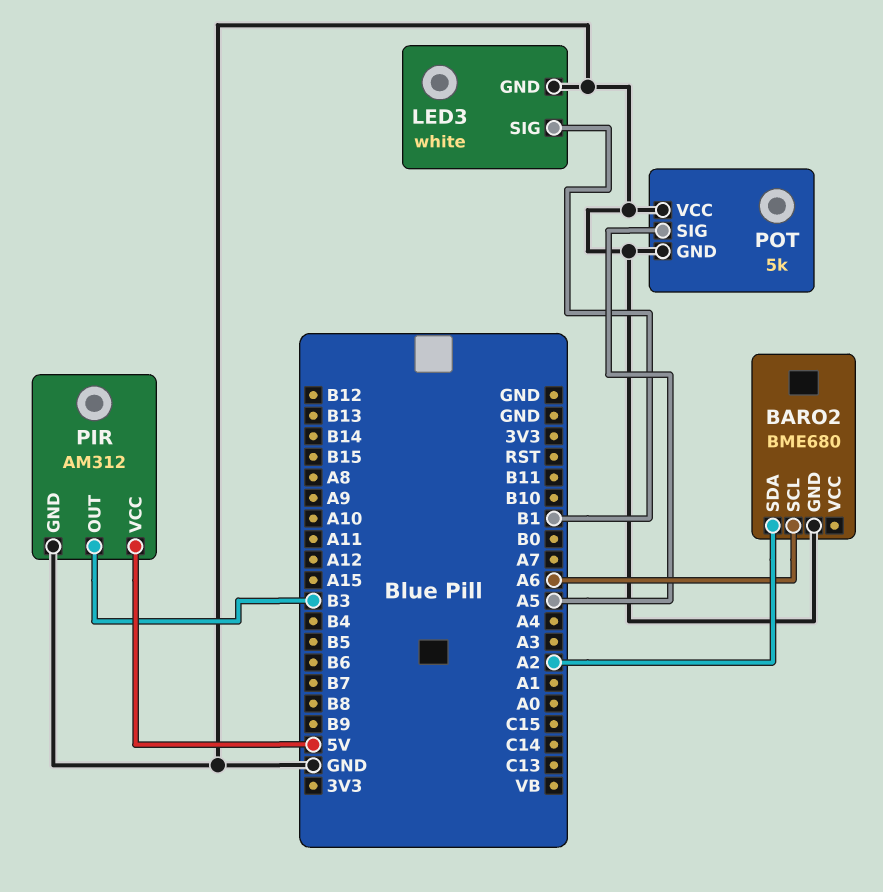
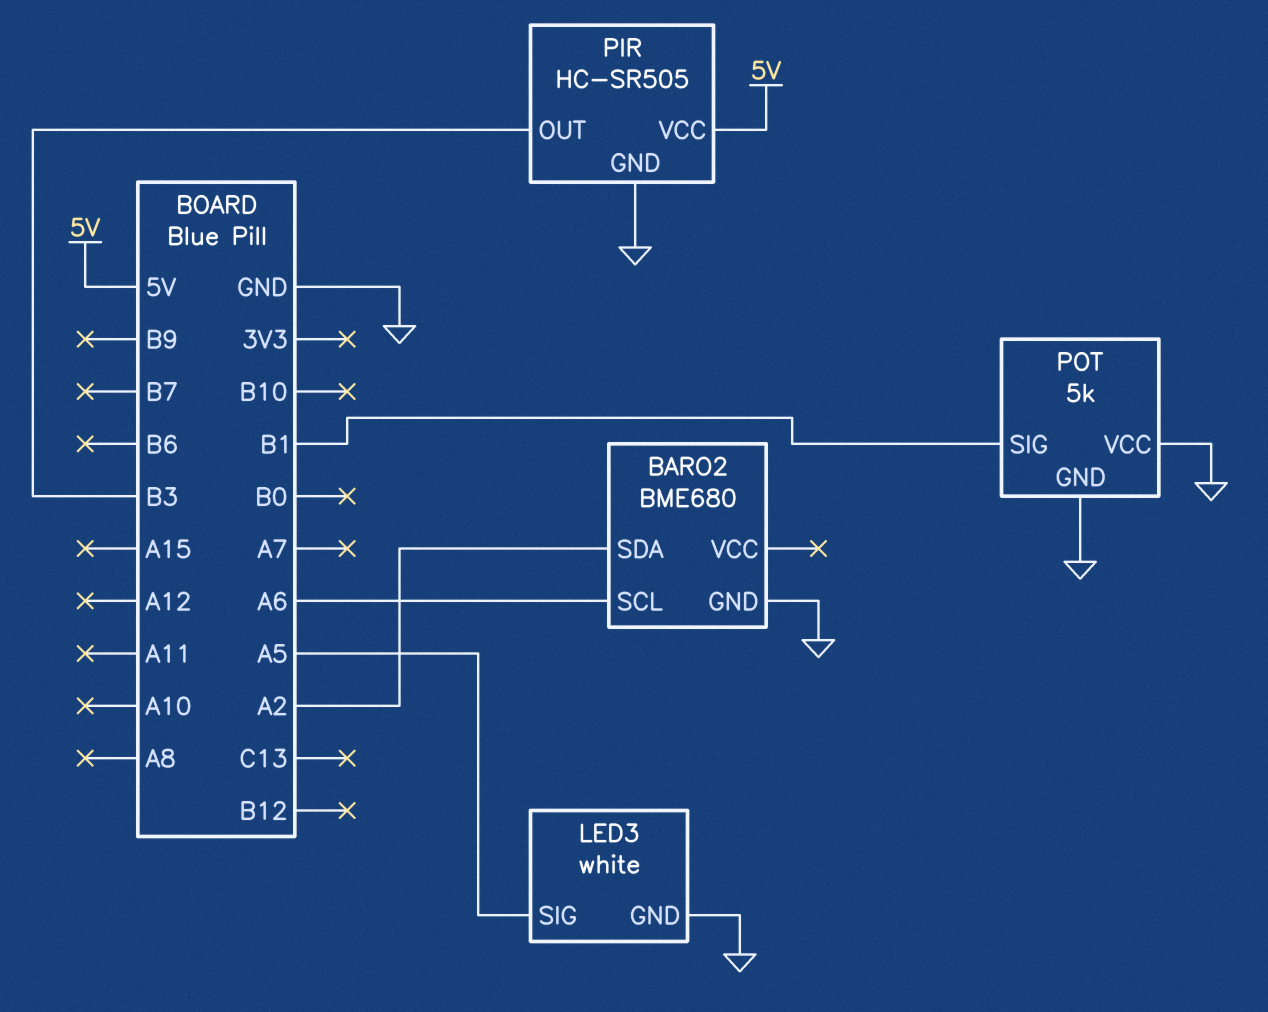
LED3 pin SIG: B1 -> A5
PIR: AM312 -> HC-SR505
POT pin SIG: A5 -> B1

